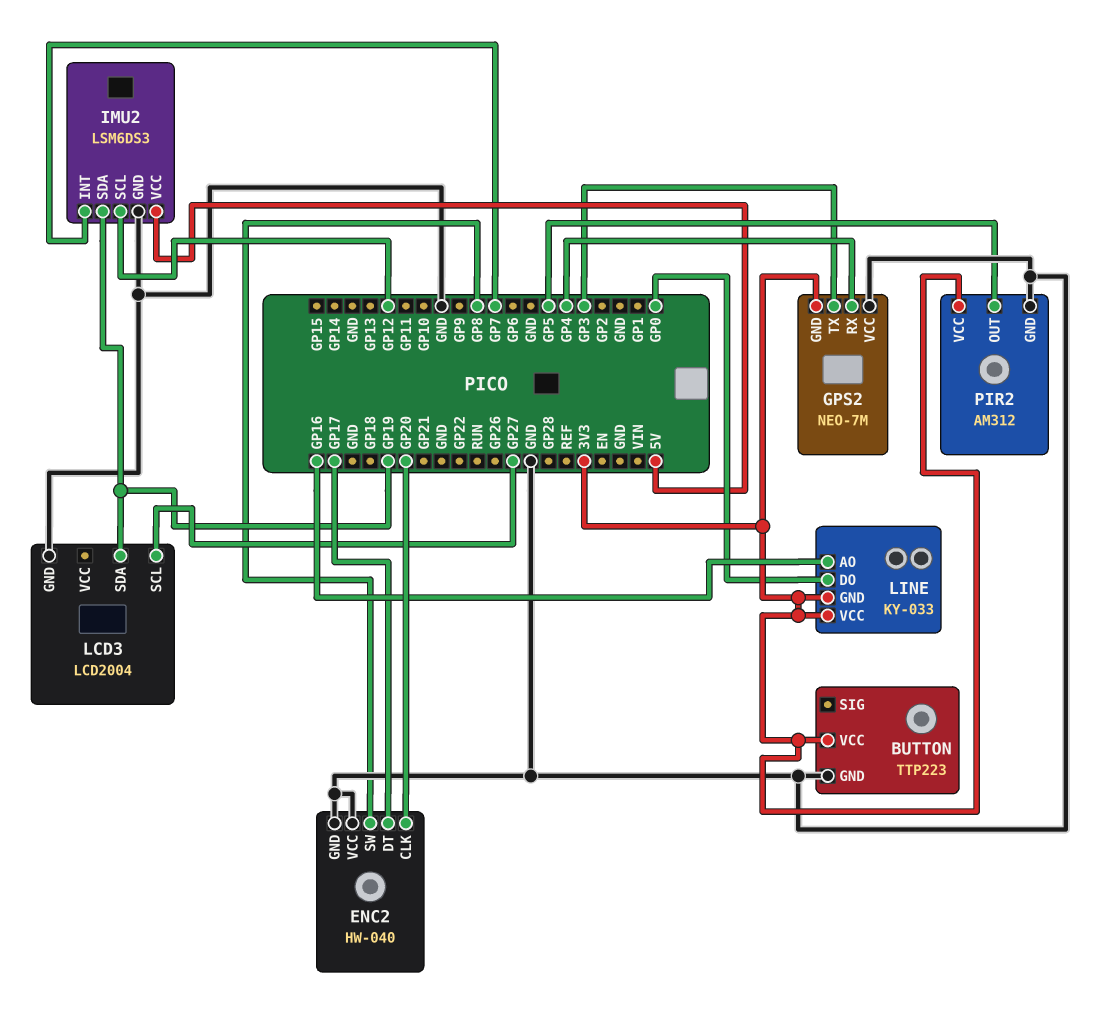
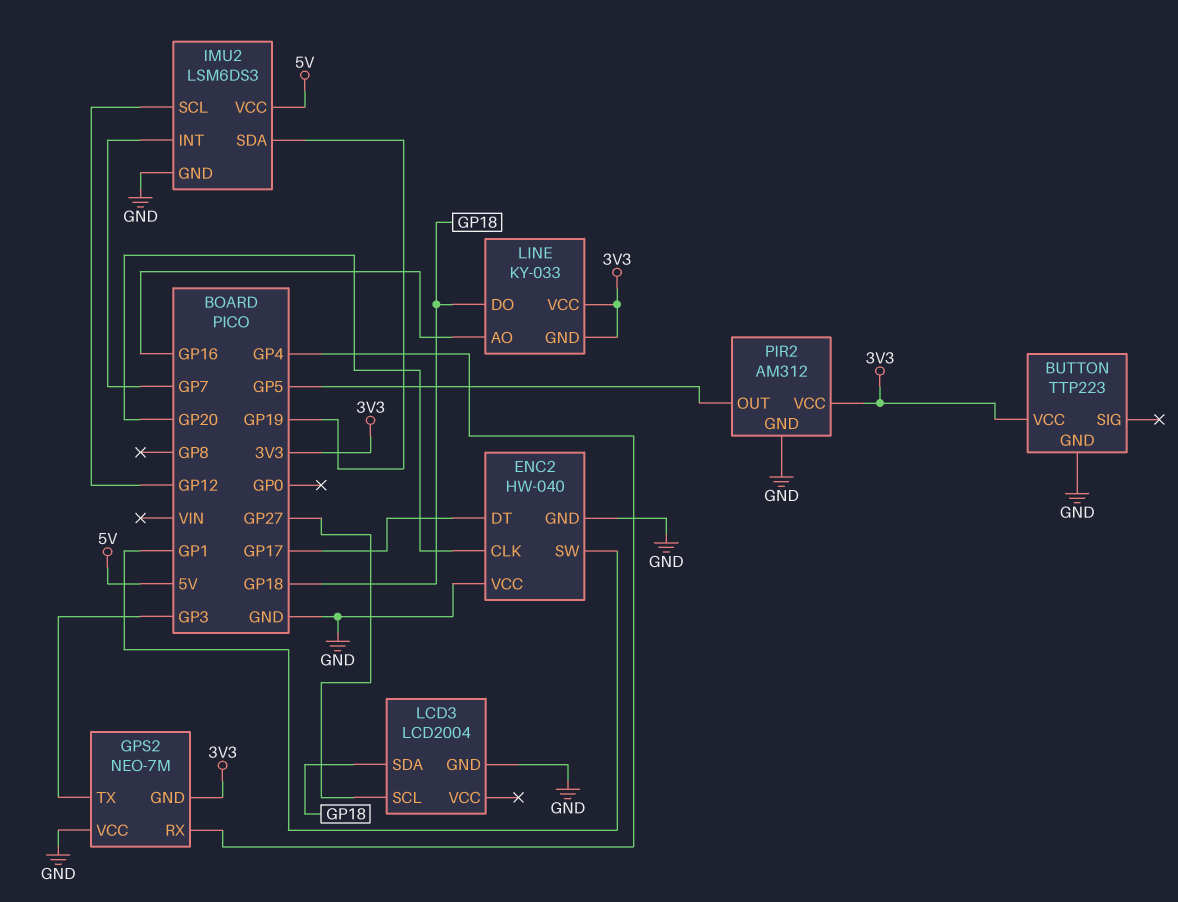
ENC2 pin SW: GP8 -> GP1
LCD3 pin SDA: GP19 -> GP18
LINE pin DO: GP0 -> GP18

